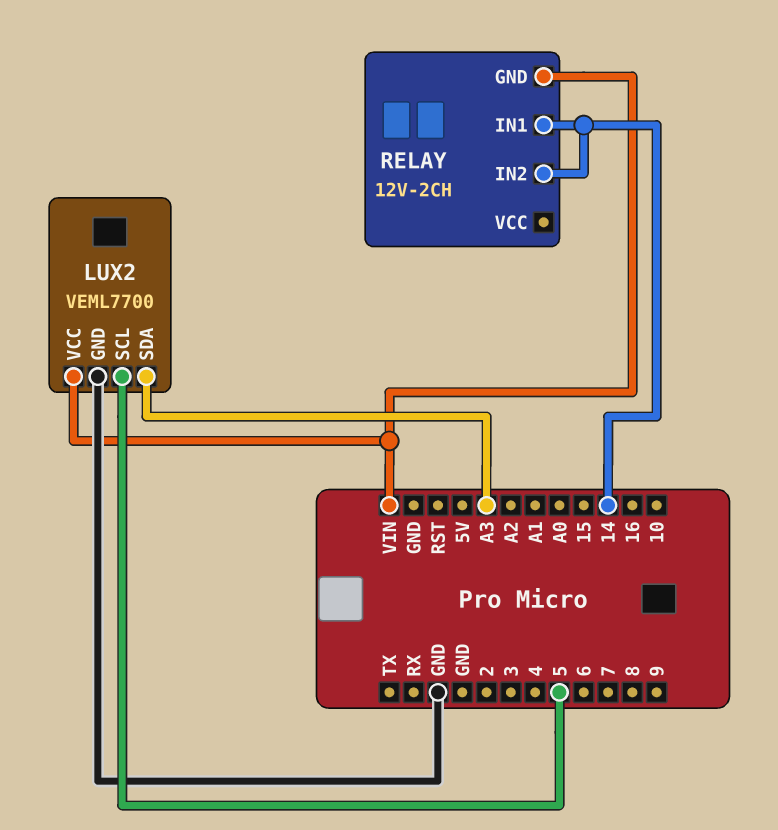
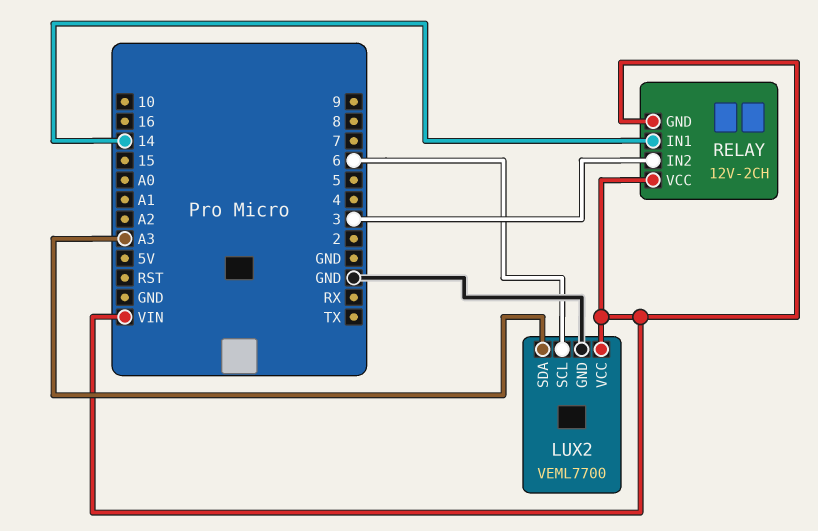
LUX2 pin SCL: 5 -> 6
RELAY pin IN2: 14 -> 3
RELAY pin VCC: none -> VIN

